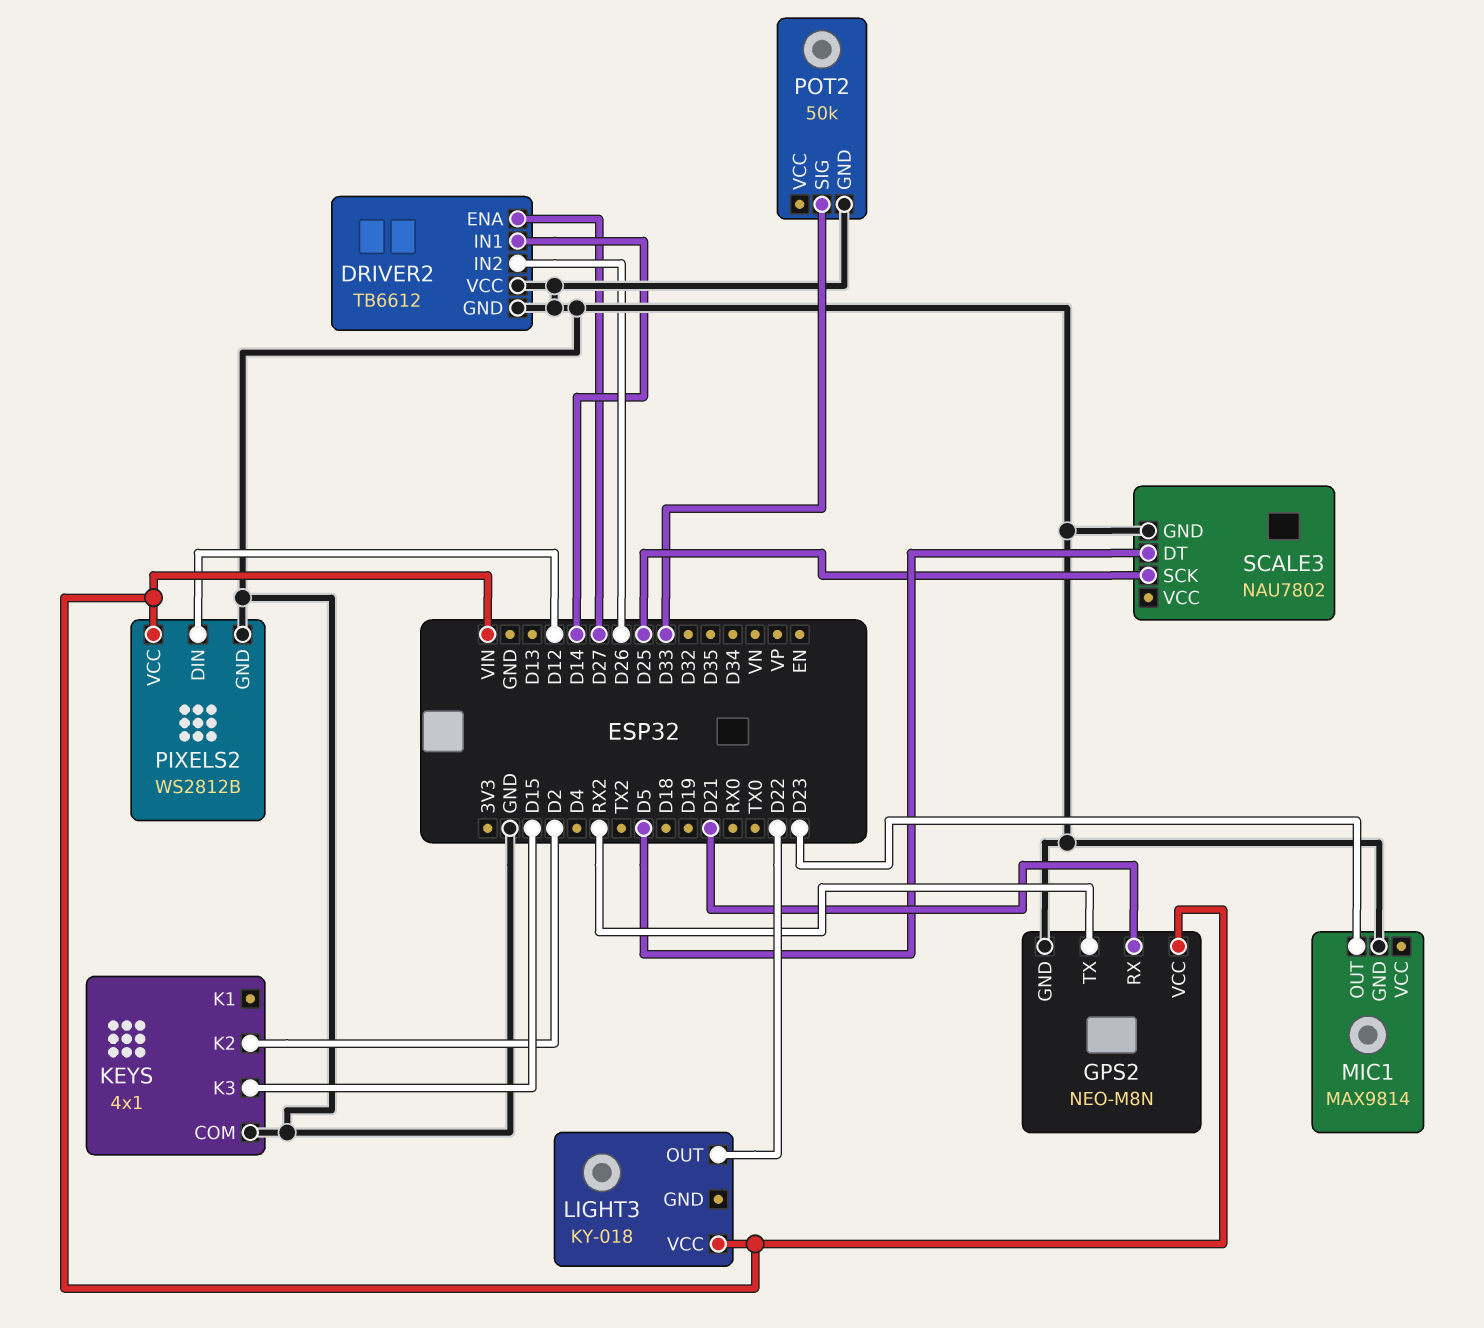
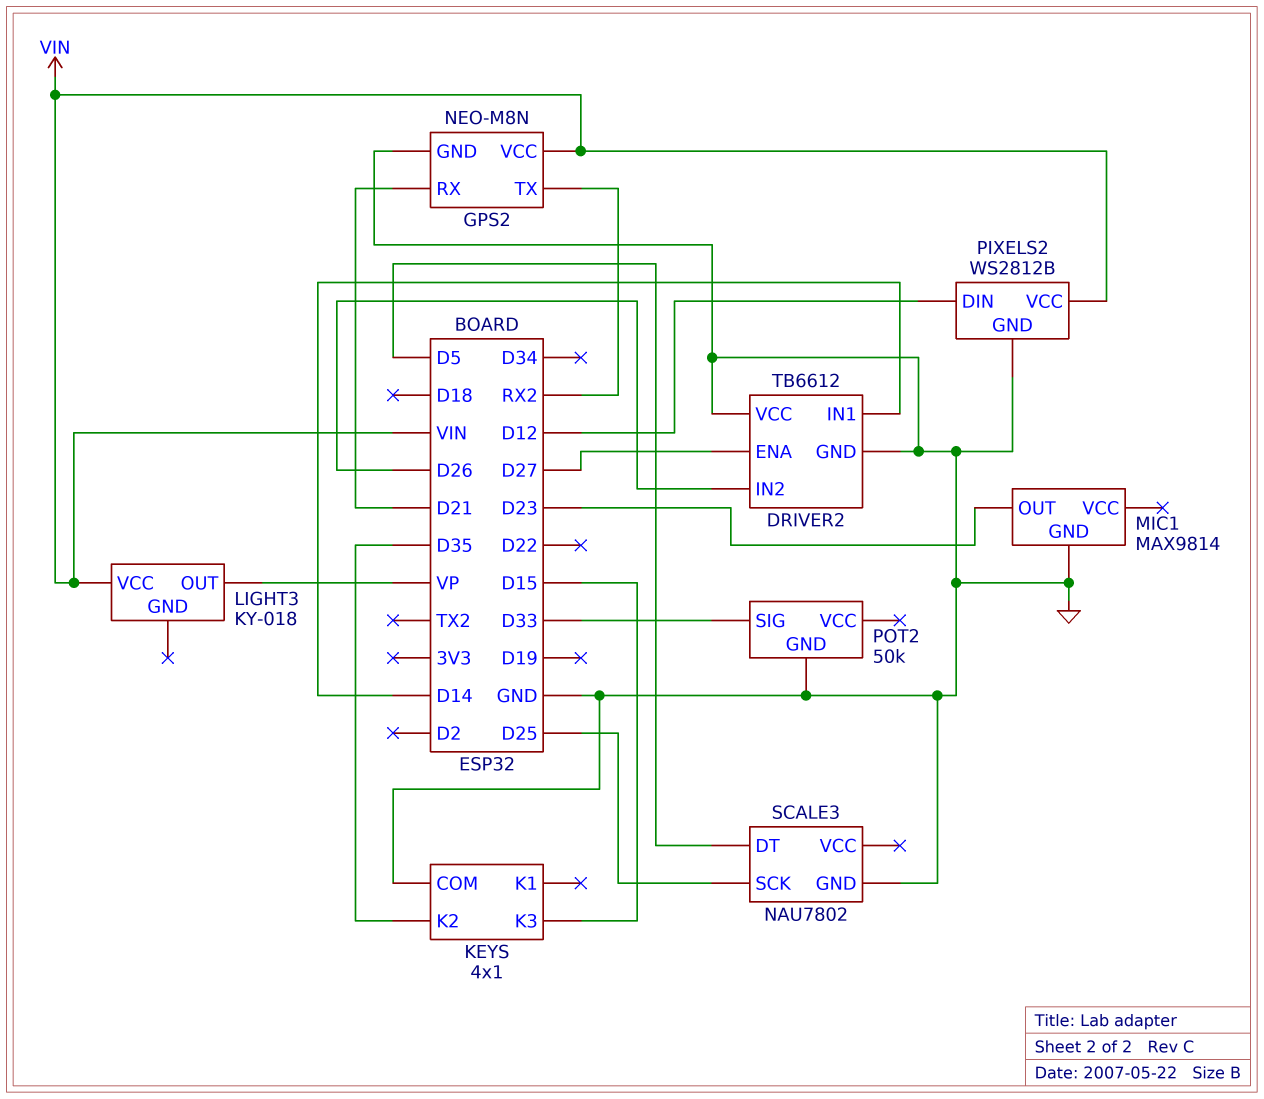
KEYS pin K2: D2 -> D35
LIGHT3 pin OUT: D22 -> VP

